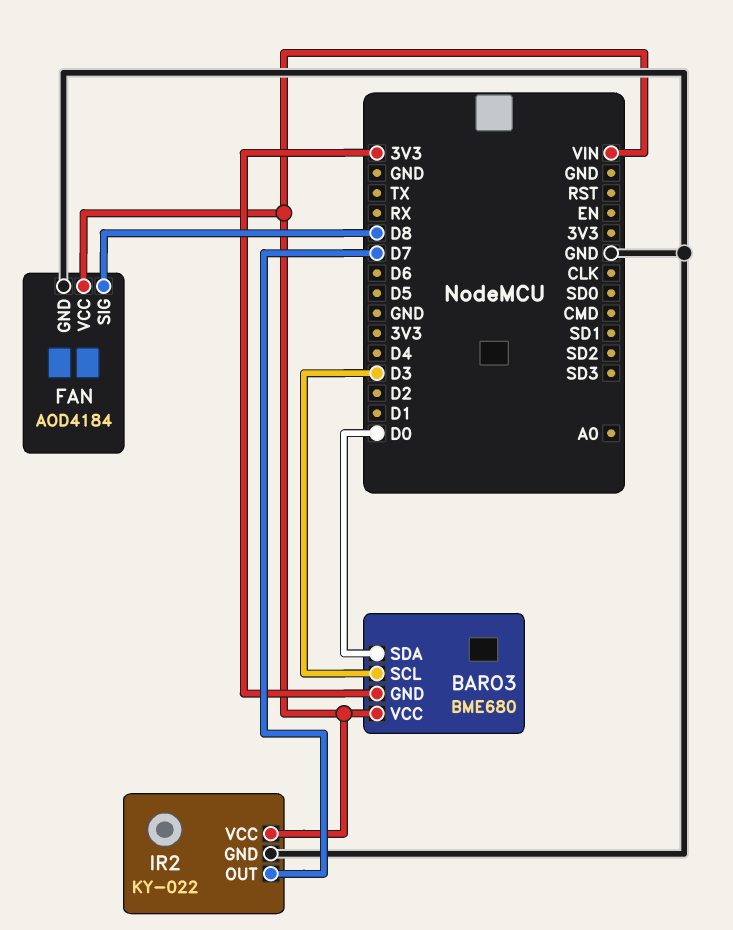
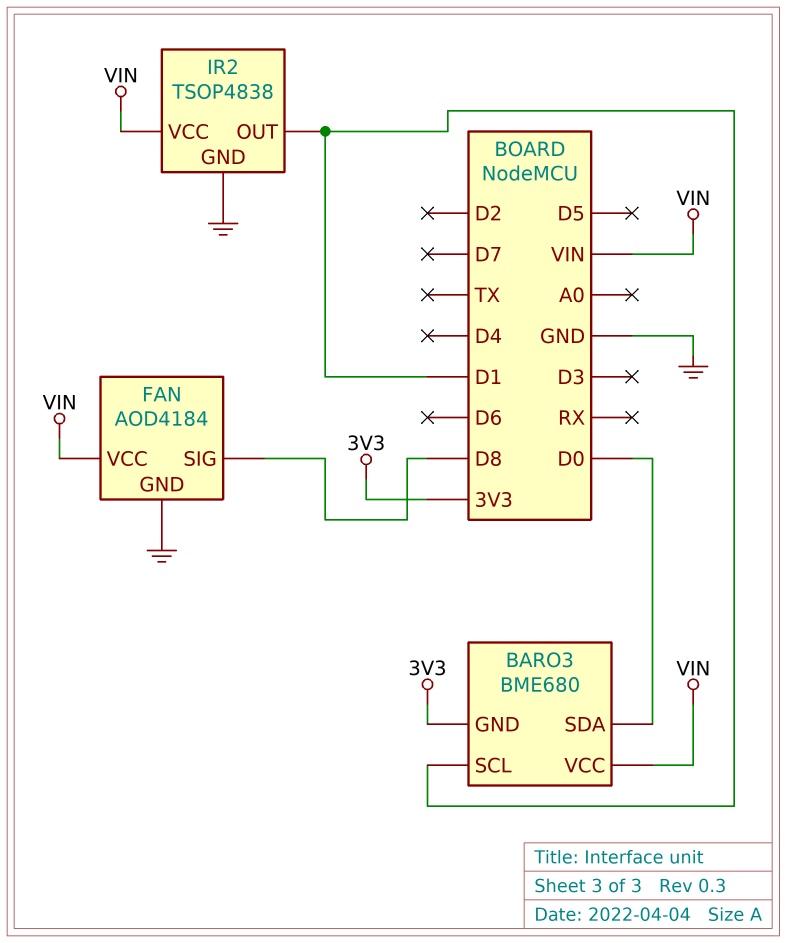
BARO3 pin SCL: D3 -> D1
IR2: KY-022 -> TSOP4838
IR2 pin OUT: D7 -> D1

